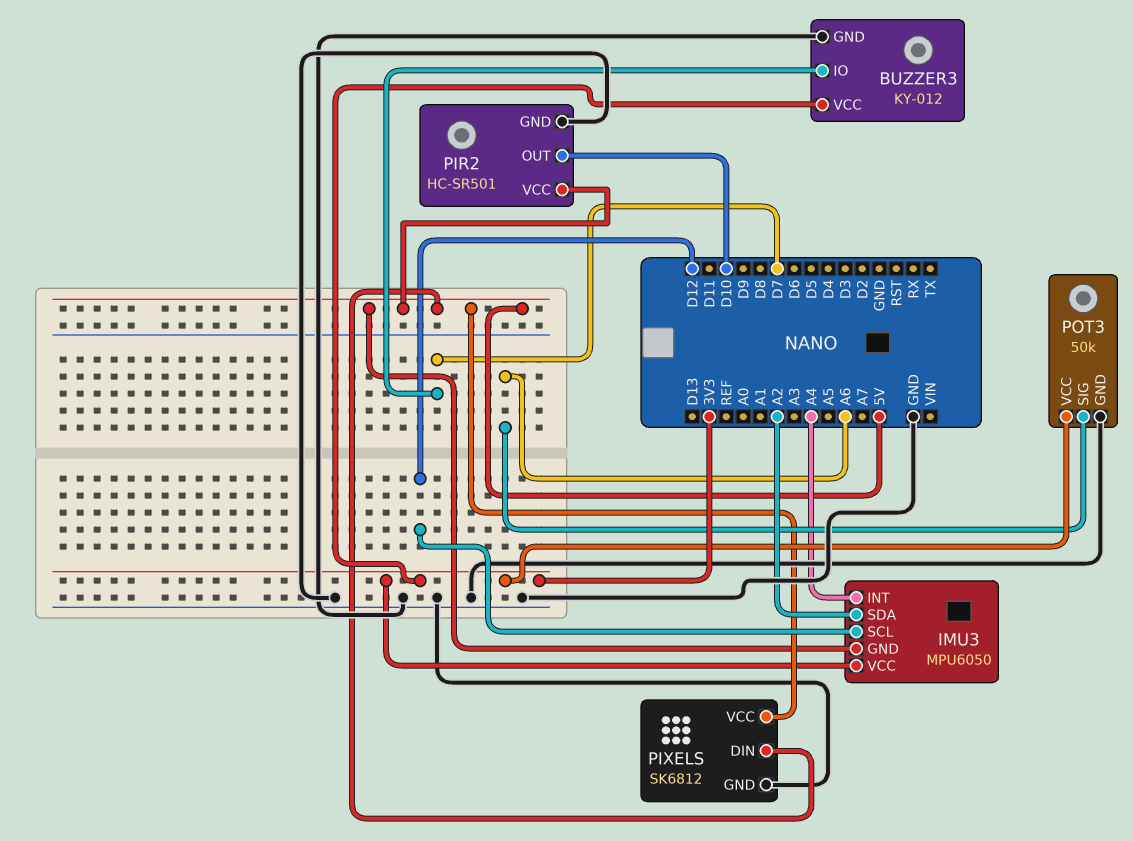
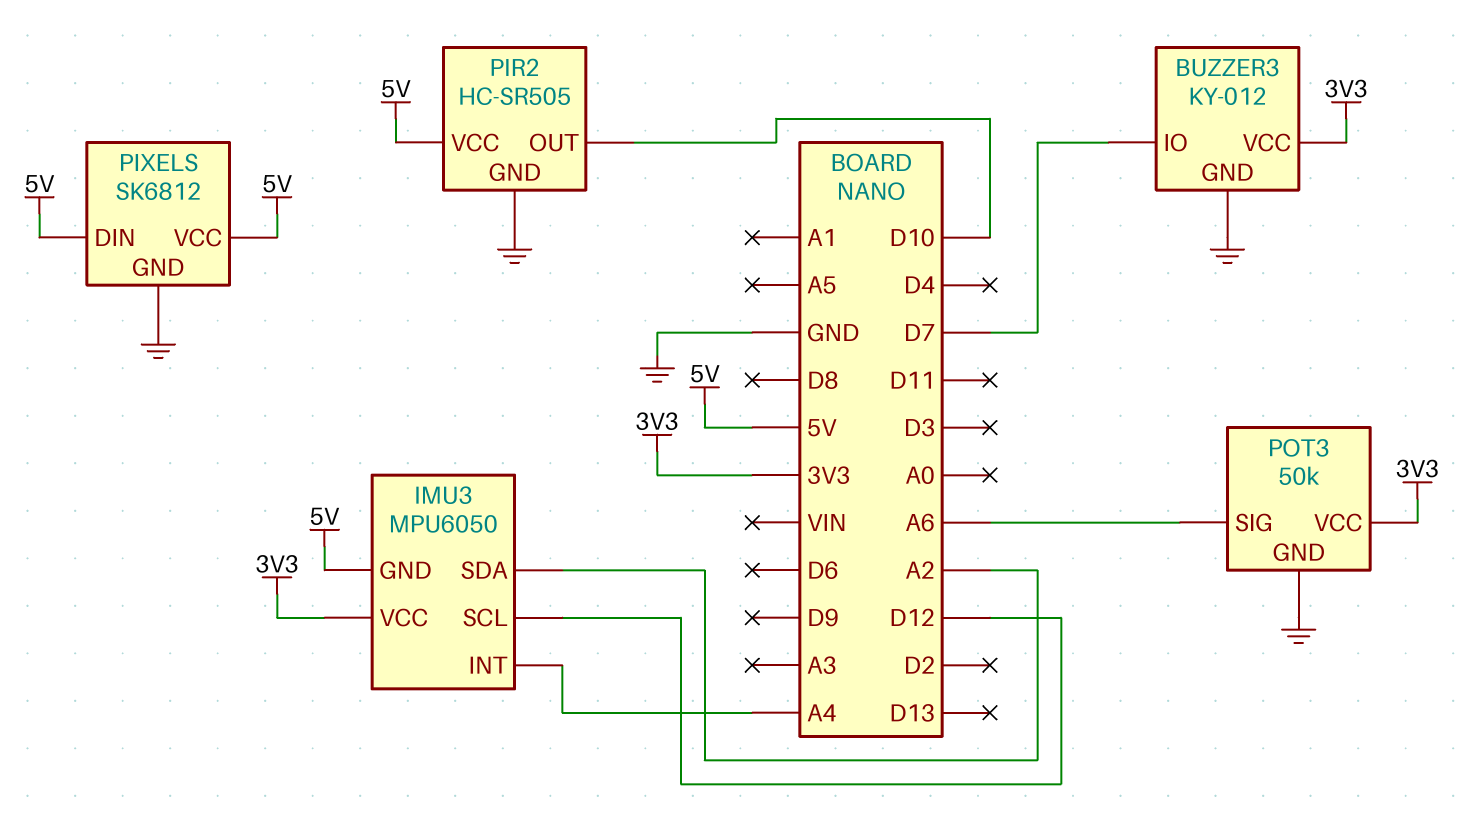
PIR2: HC-SR501 -> HC-SR505

